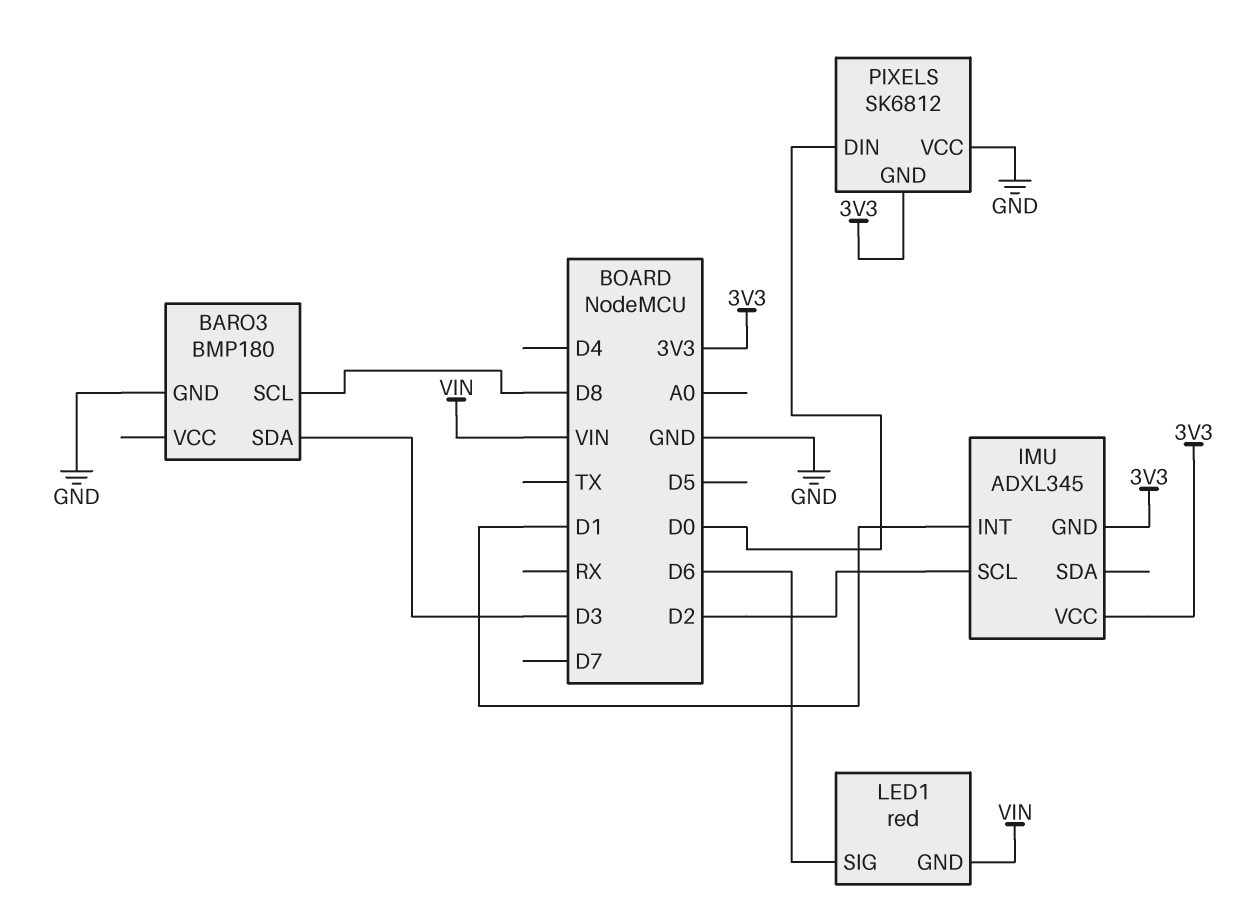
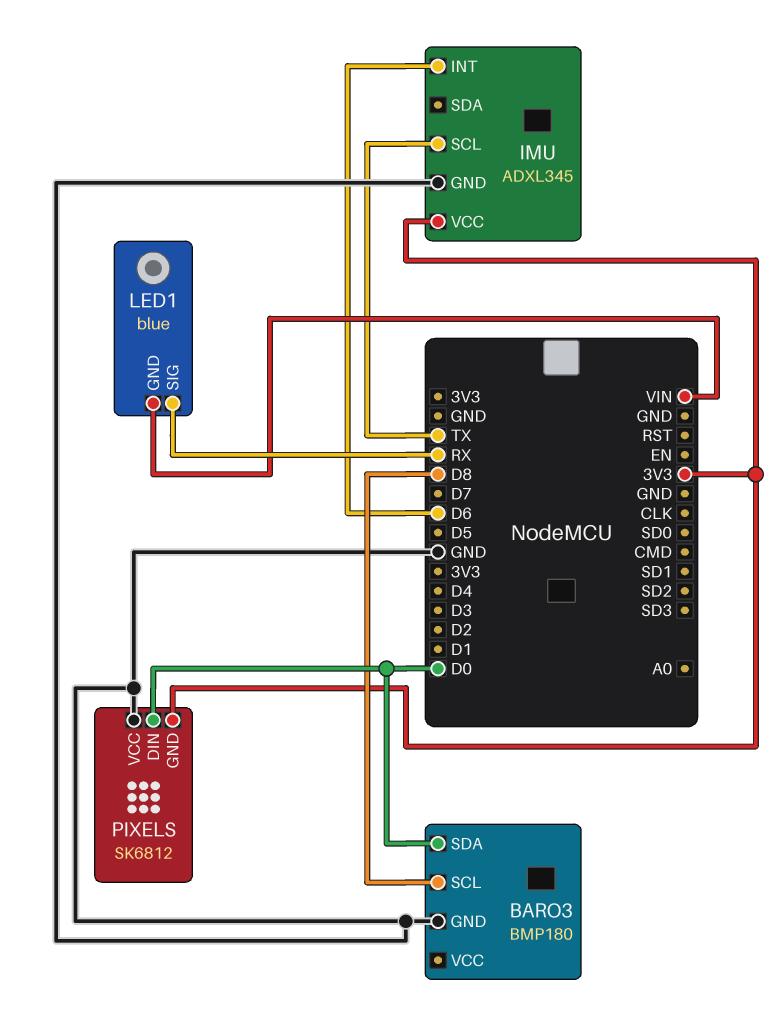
BARO3 pin SDA: D3 -> D0
IMU pin GND: 3V3 -> GND
IMU pin INT: D1 -> D6
IMU pin SCL: D2 -> TX
LED1: red -> blue
LED1 pin SIG: D6 -> RX

